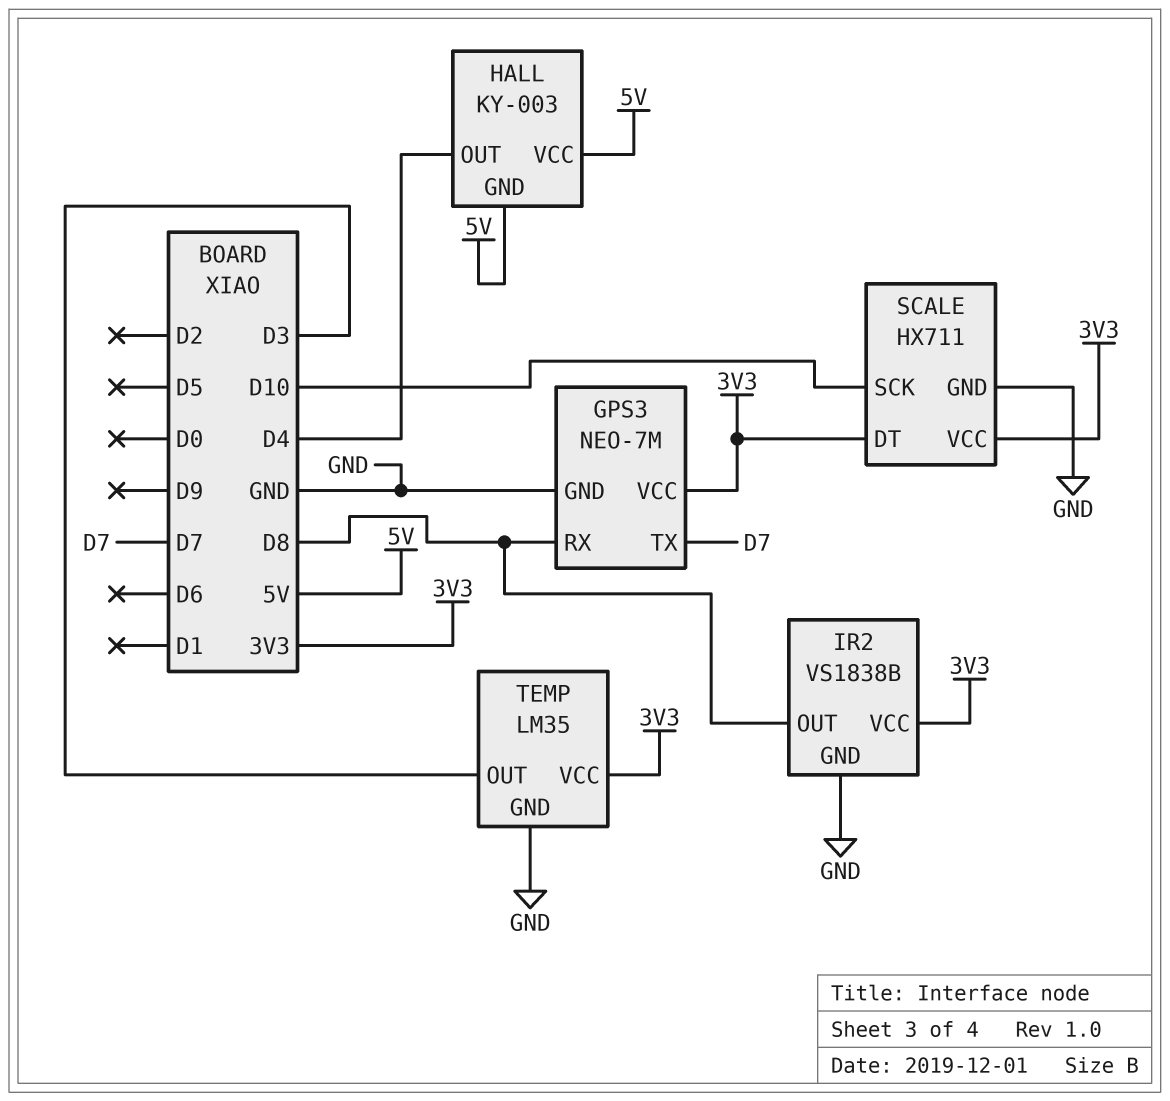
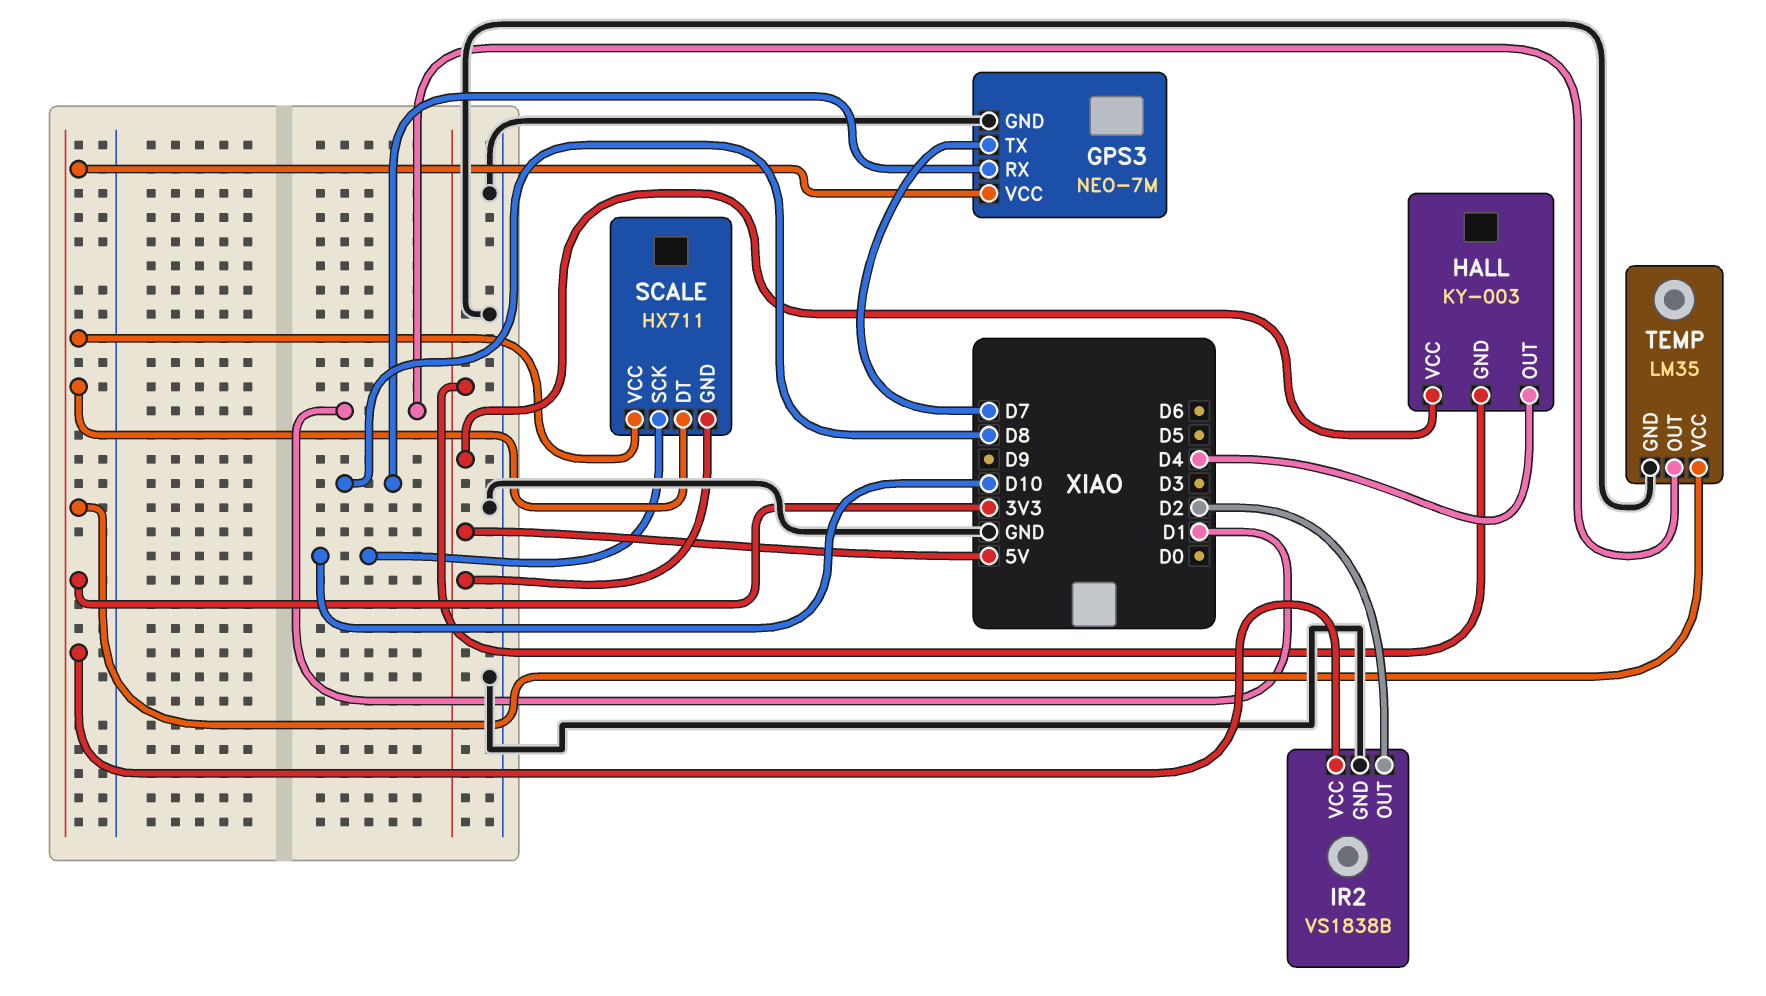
IR2 pin OUT: D8 -> D2
SCALE pin GND: GND -> 5V
TEMP pin OUT: D3 -> D1

